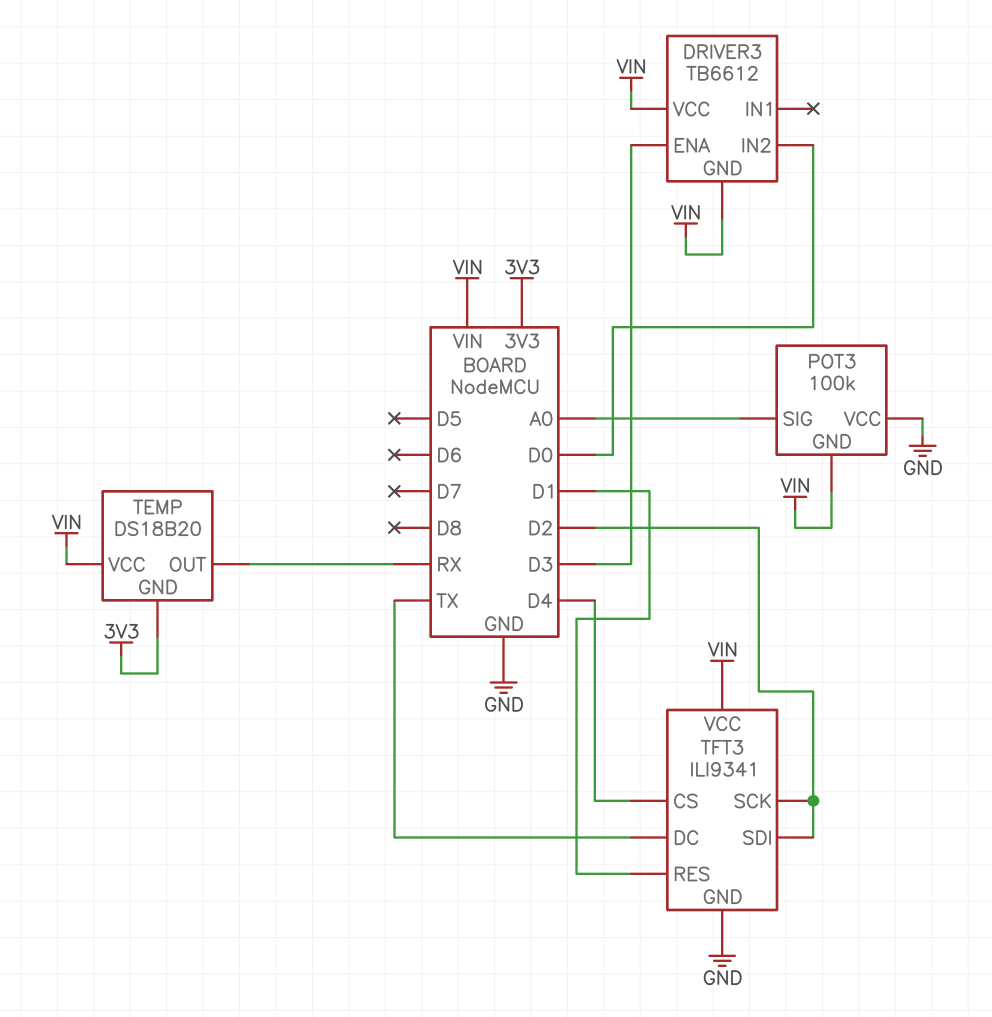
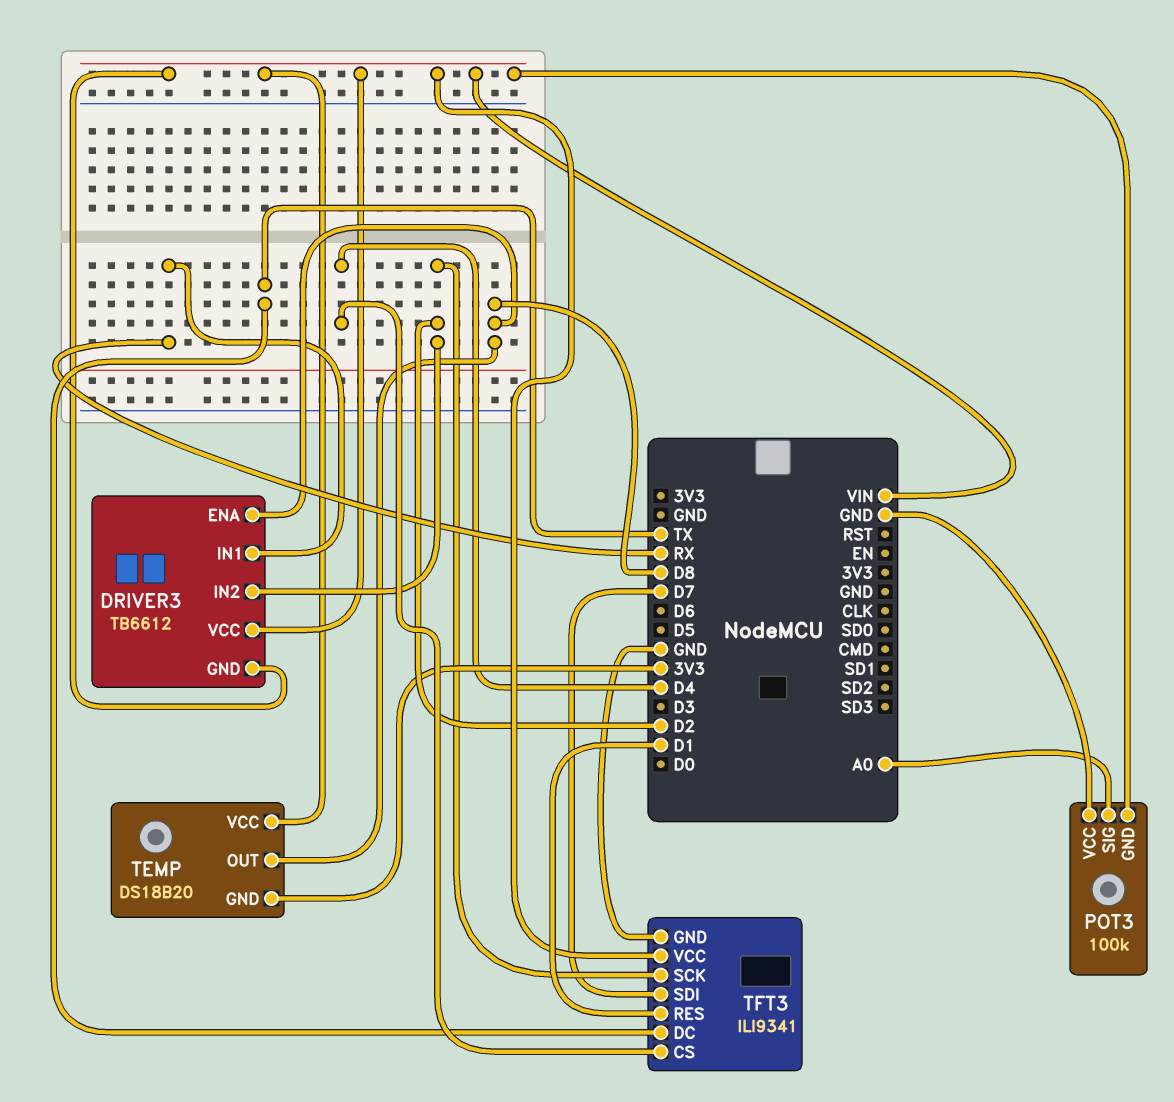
DRIVER3 pin ENA: D3 -> D8
DRIVER3 pin IN1: none -> RX
DRIVER3 pin IN2: D0 -> D2
TEMP pin OUT: RX -> D8
TFT3 pin SDI: D2 -> D7

